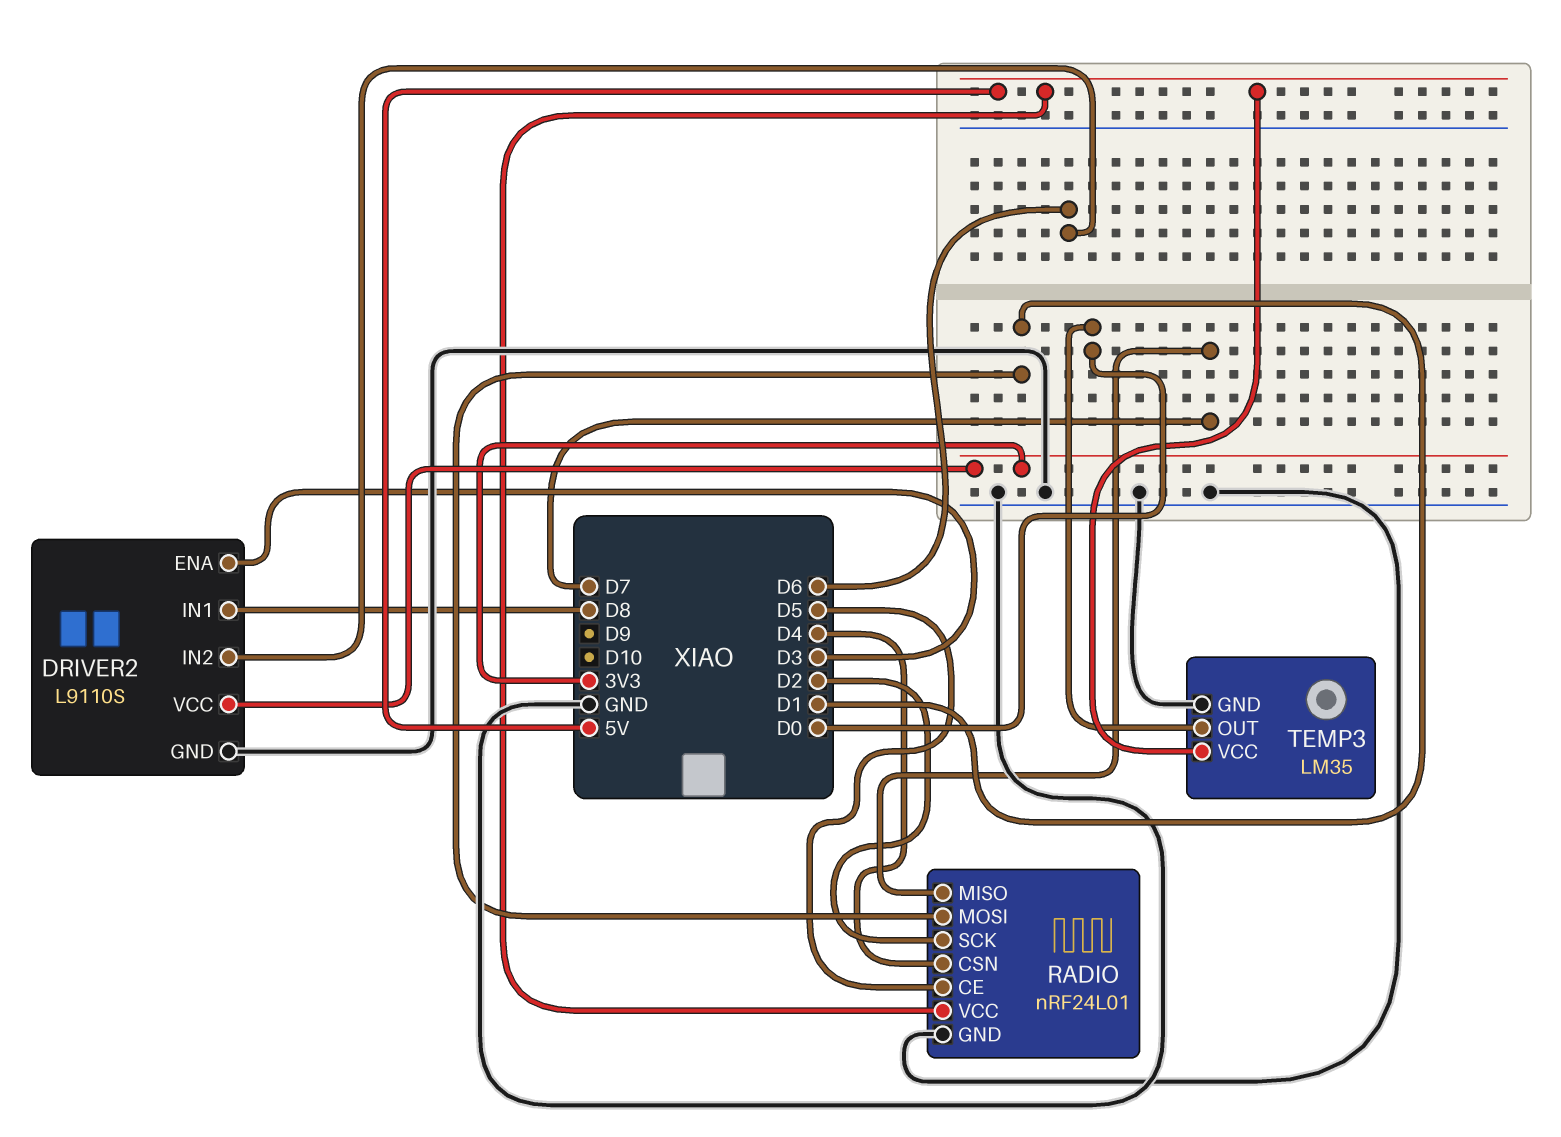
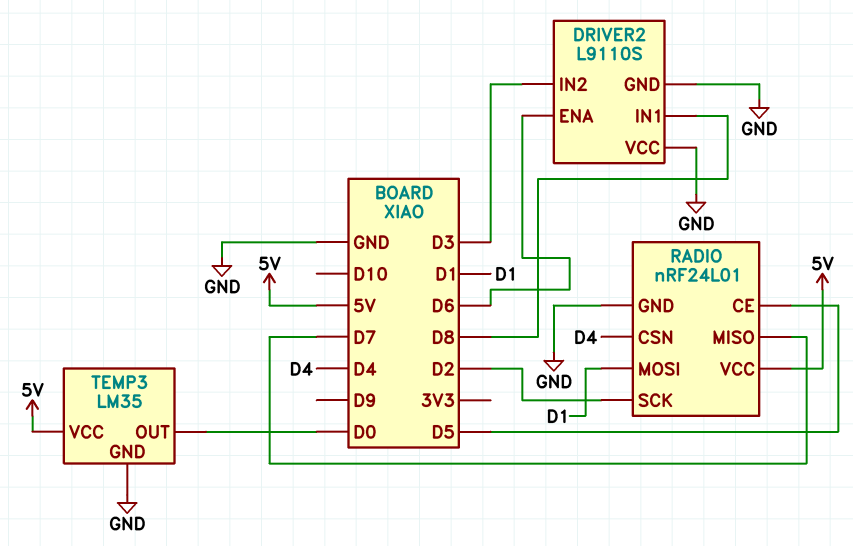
DRIVER2 pin ENA: D3 -> D6
DRIVER2 pin IN2: D6 -> D3
DRIVER2 pin VCC: 3V3 -> GND

